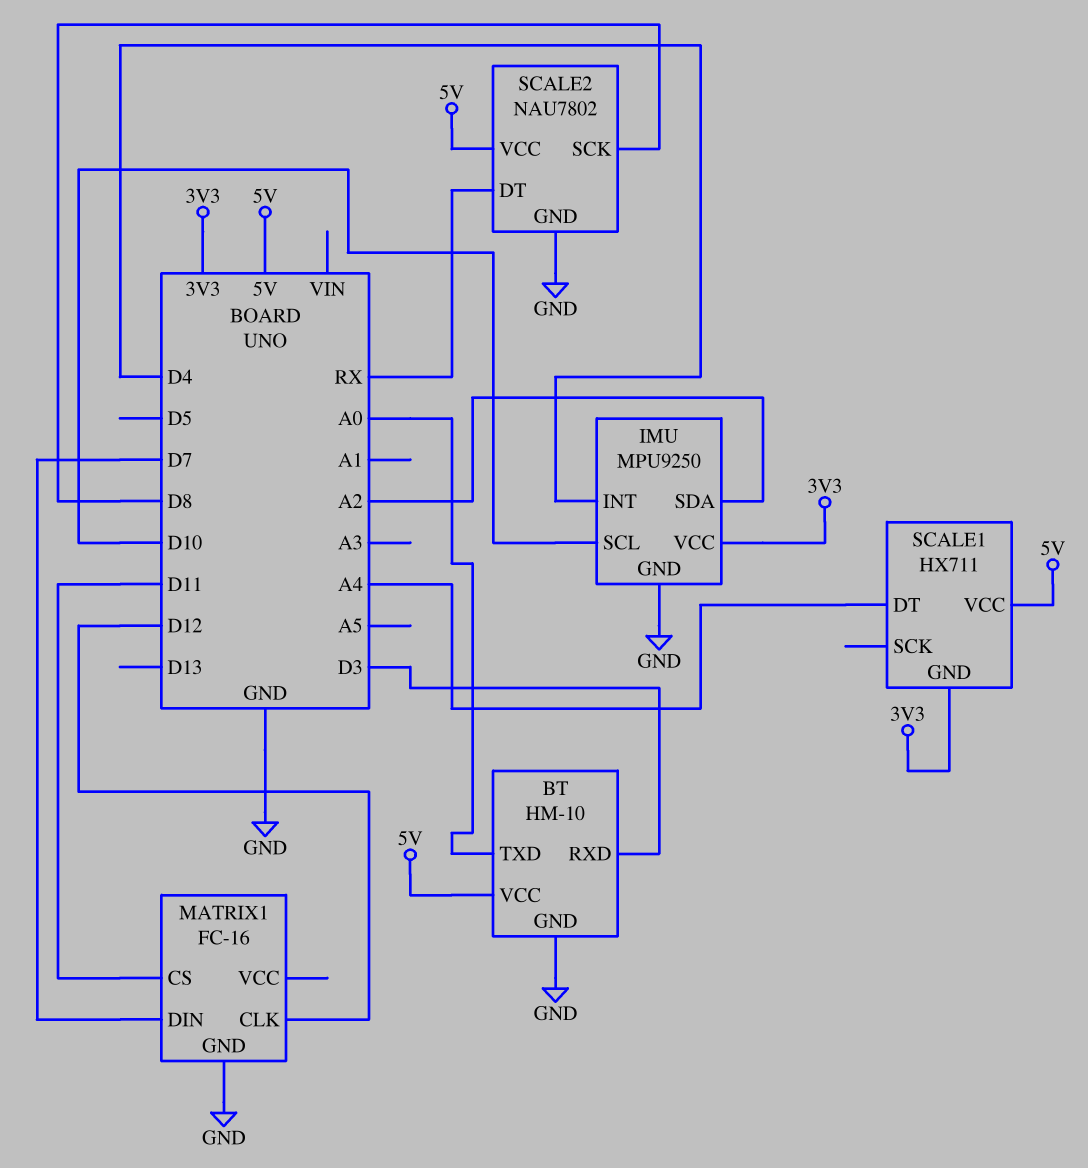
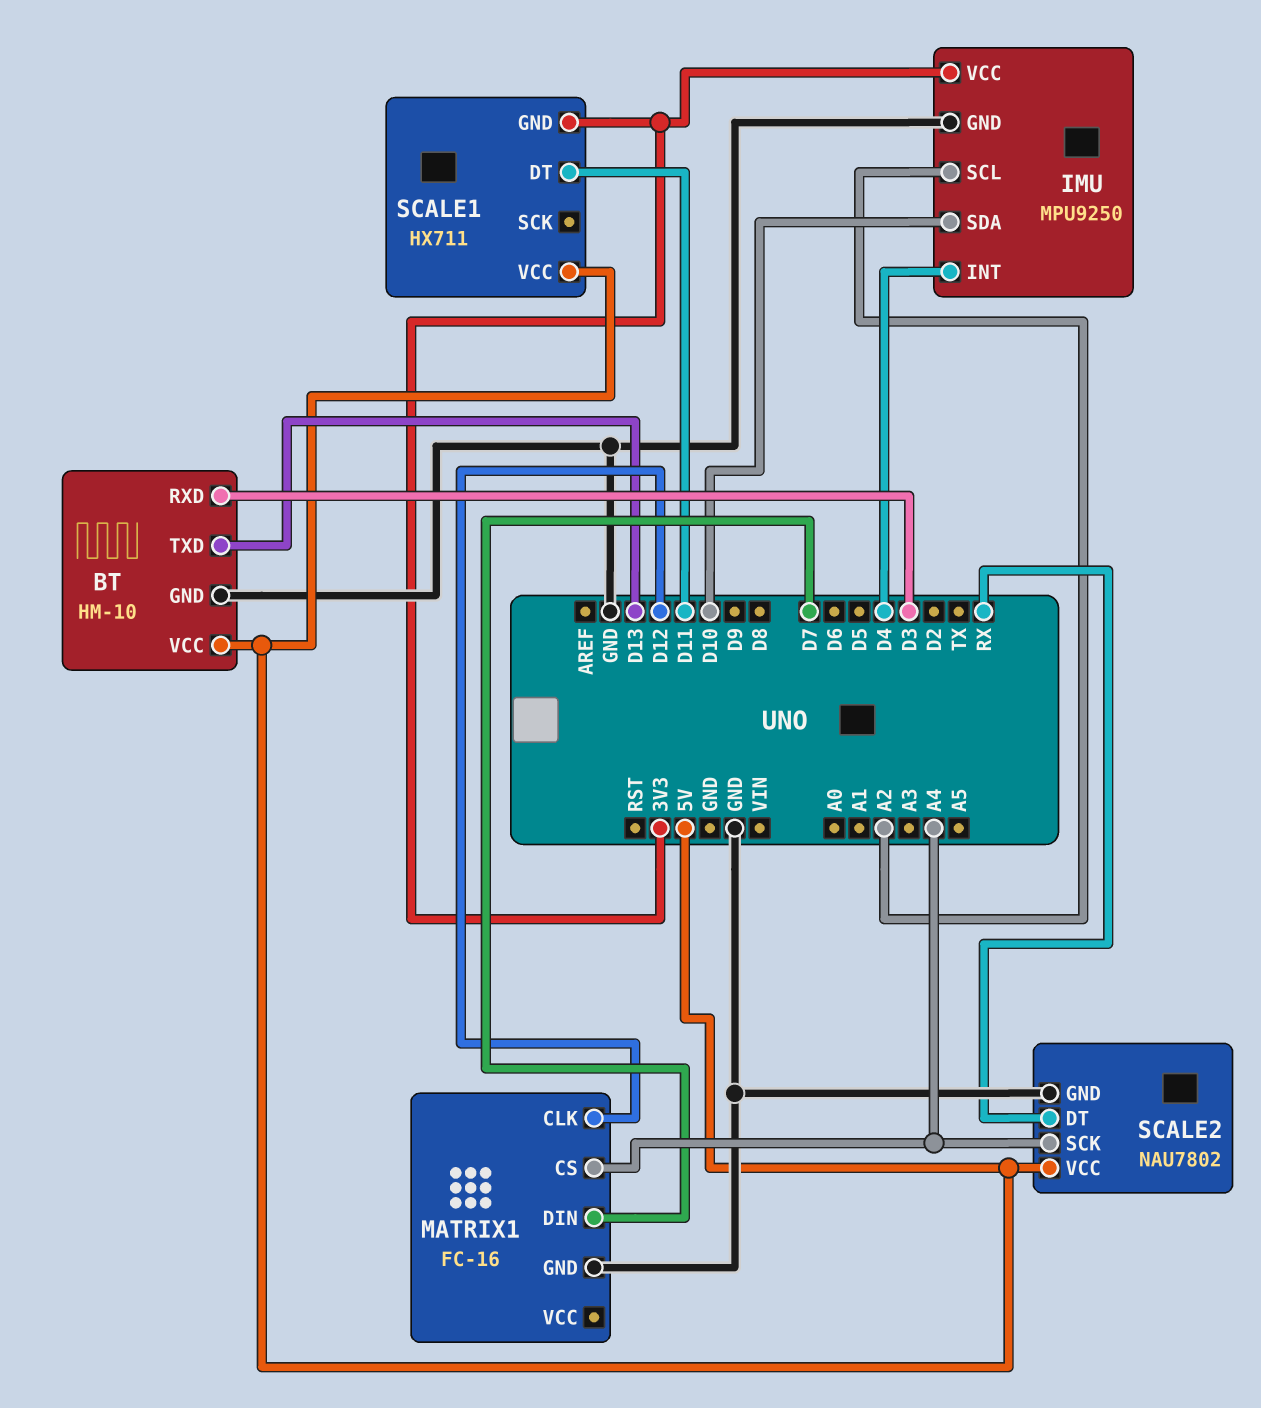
BT pin TXD: A0 -> D13
IMU pin SCL: D10 -> A2
IMU pin SDA: A2 -> D10
MATRIX1 pin CS: D11 -> A4
SCALE1 pin DT: A4 -> D11
SCALE2 pin SCK: D8 -> A4

